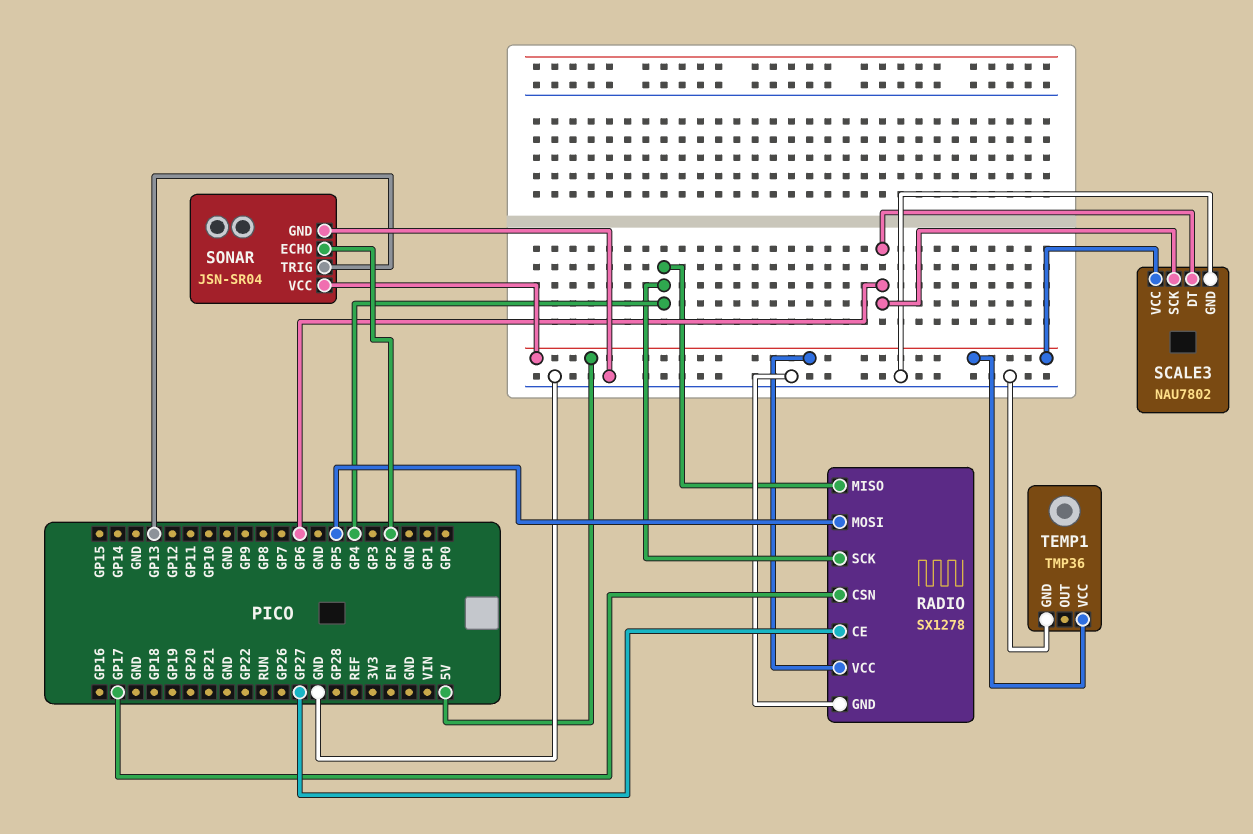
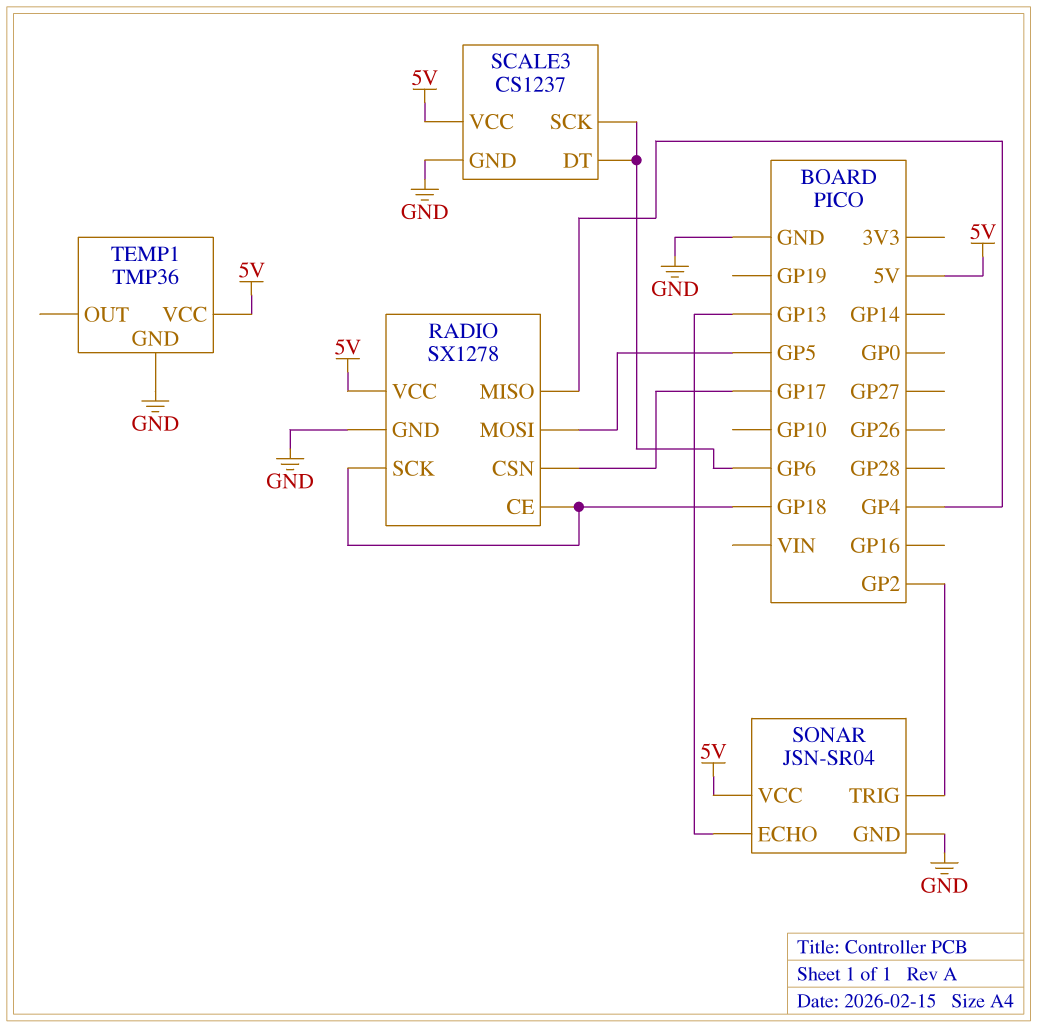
RADIO pin CE: GP27 -> GP18
RADIO pin SCK: GP4 -> GP18
SCALE3: NAU7802 -> CS1237
SONAR pin ECHO: GP2 -> GP13
SONAR pin TRIG: GP13 -> GP2

